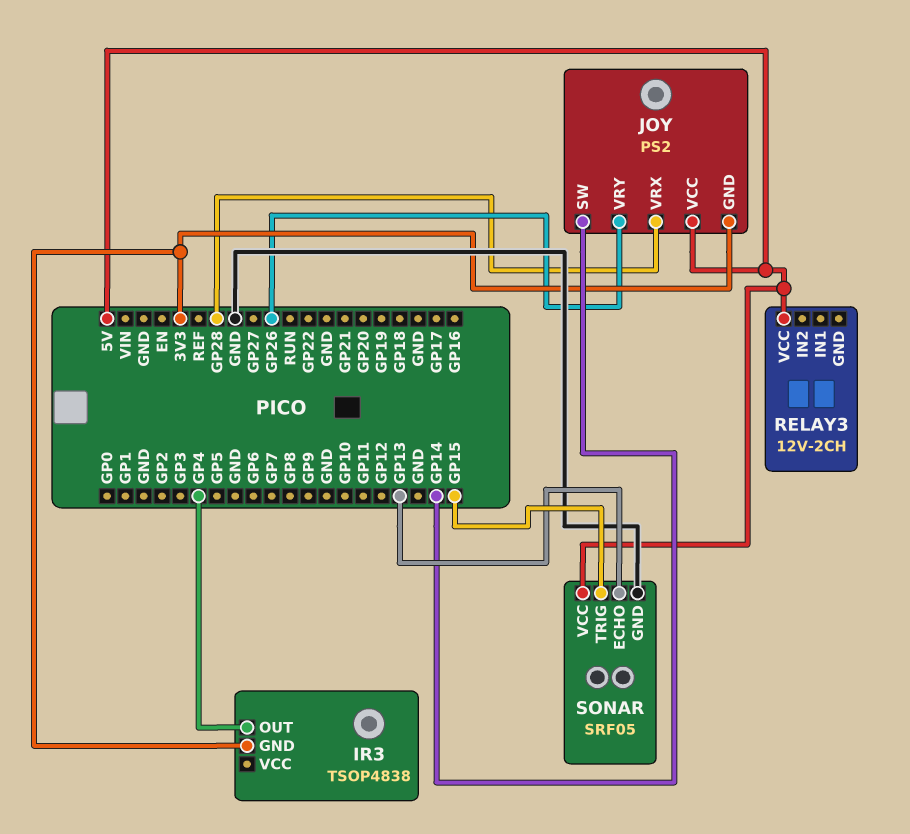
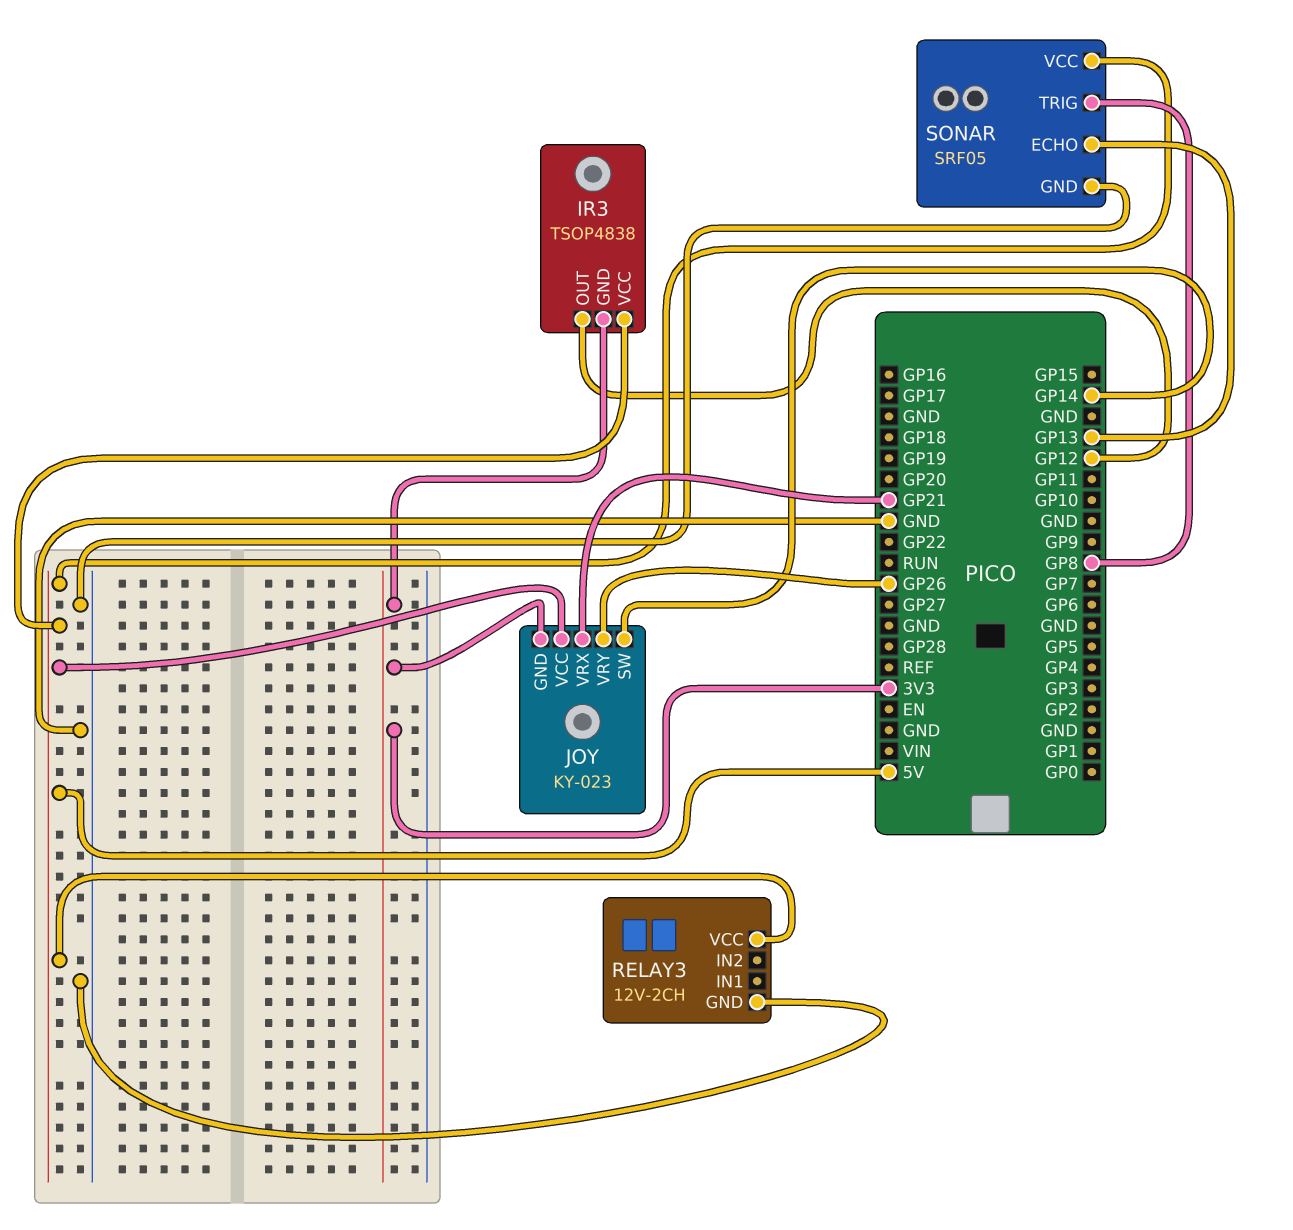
IR3 pin OUT: GP4 -> GP12
IR3 pin VCC: none -> 5V
JOY: PS2 -> KY-023
JOY pin VRX: GP28 -> GP21
RELAY3 pin GND: none -> GND
SONAR pin TRIG: GP15 -> GP8

